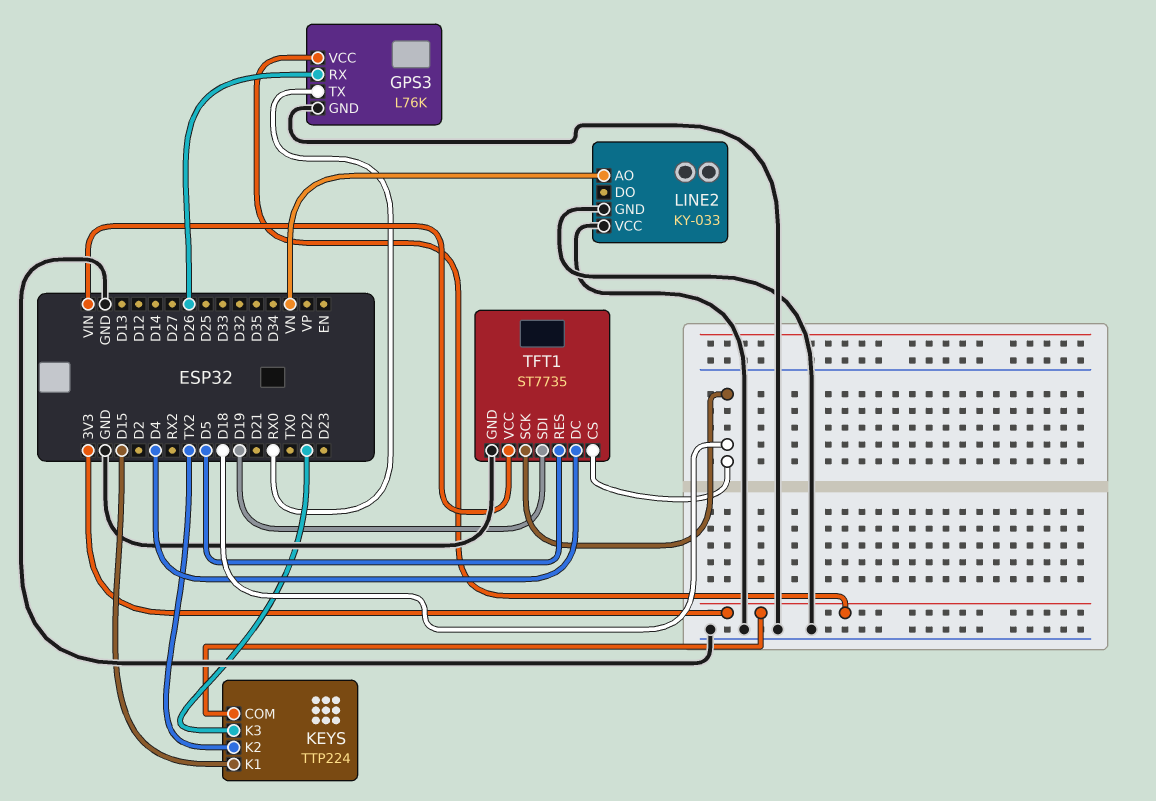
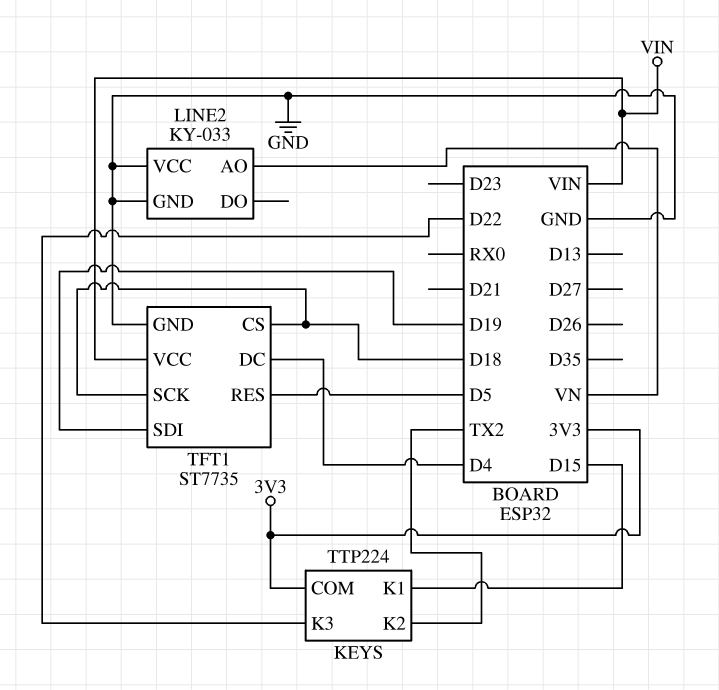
GPS3: L76K -> none
GPS3 pin GND: GND -> none
GPS3 pin RX: D26 -> none
GPS3 pin TX: RX0 -> none
GPS3 pin VCC: 3V3 -> none

